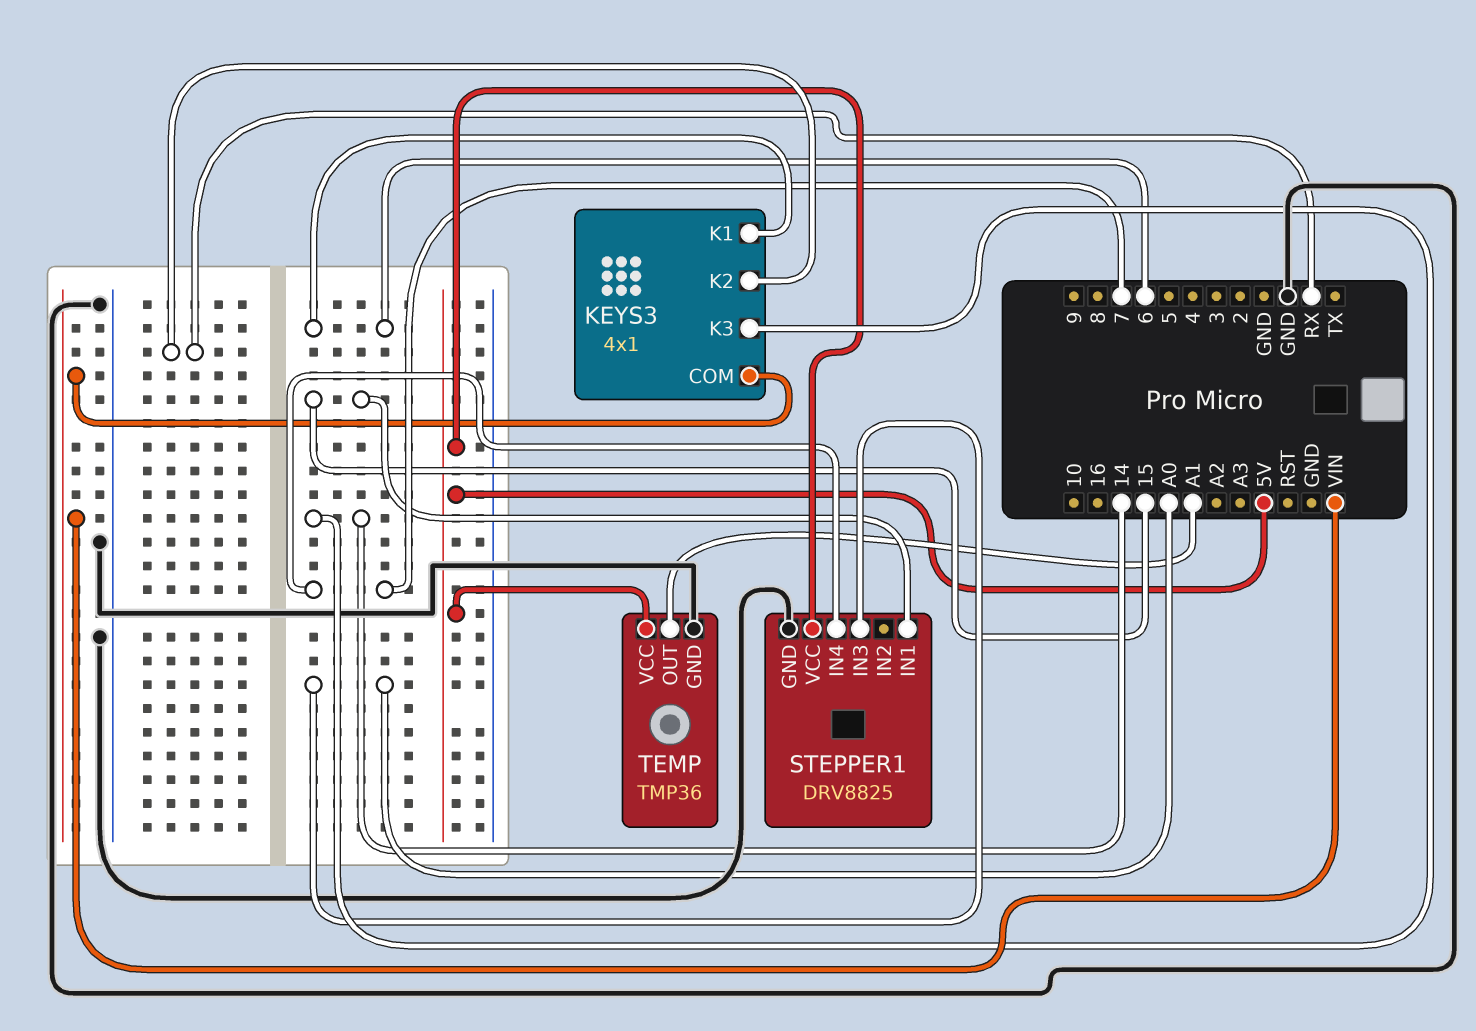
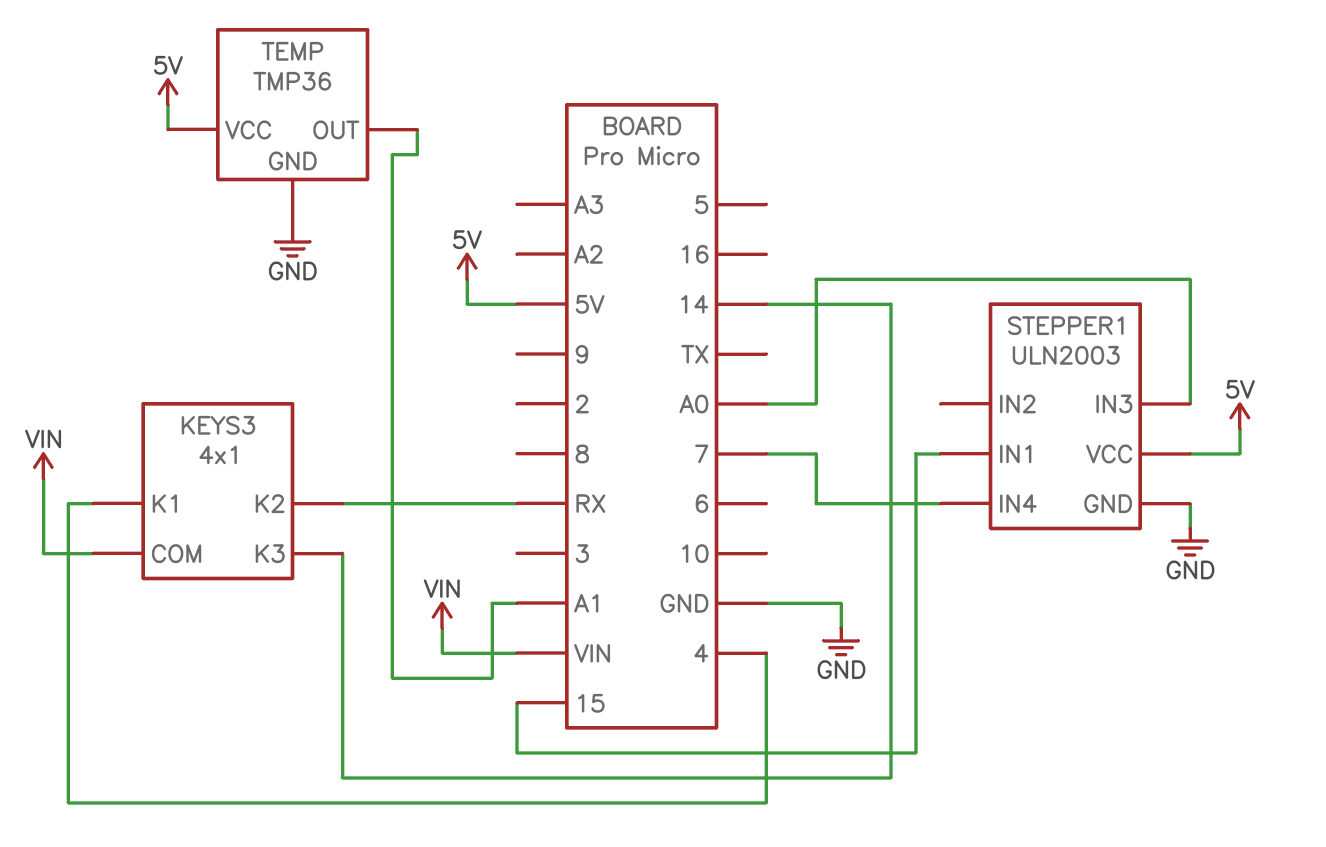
KEYS3 pin K1: 6 -> 4
STEPPER1: DRV8825 -> ULN2003

